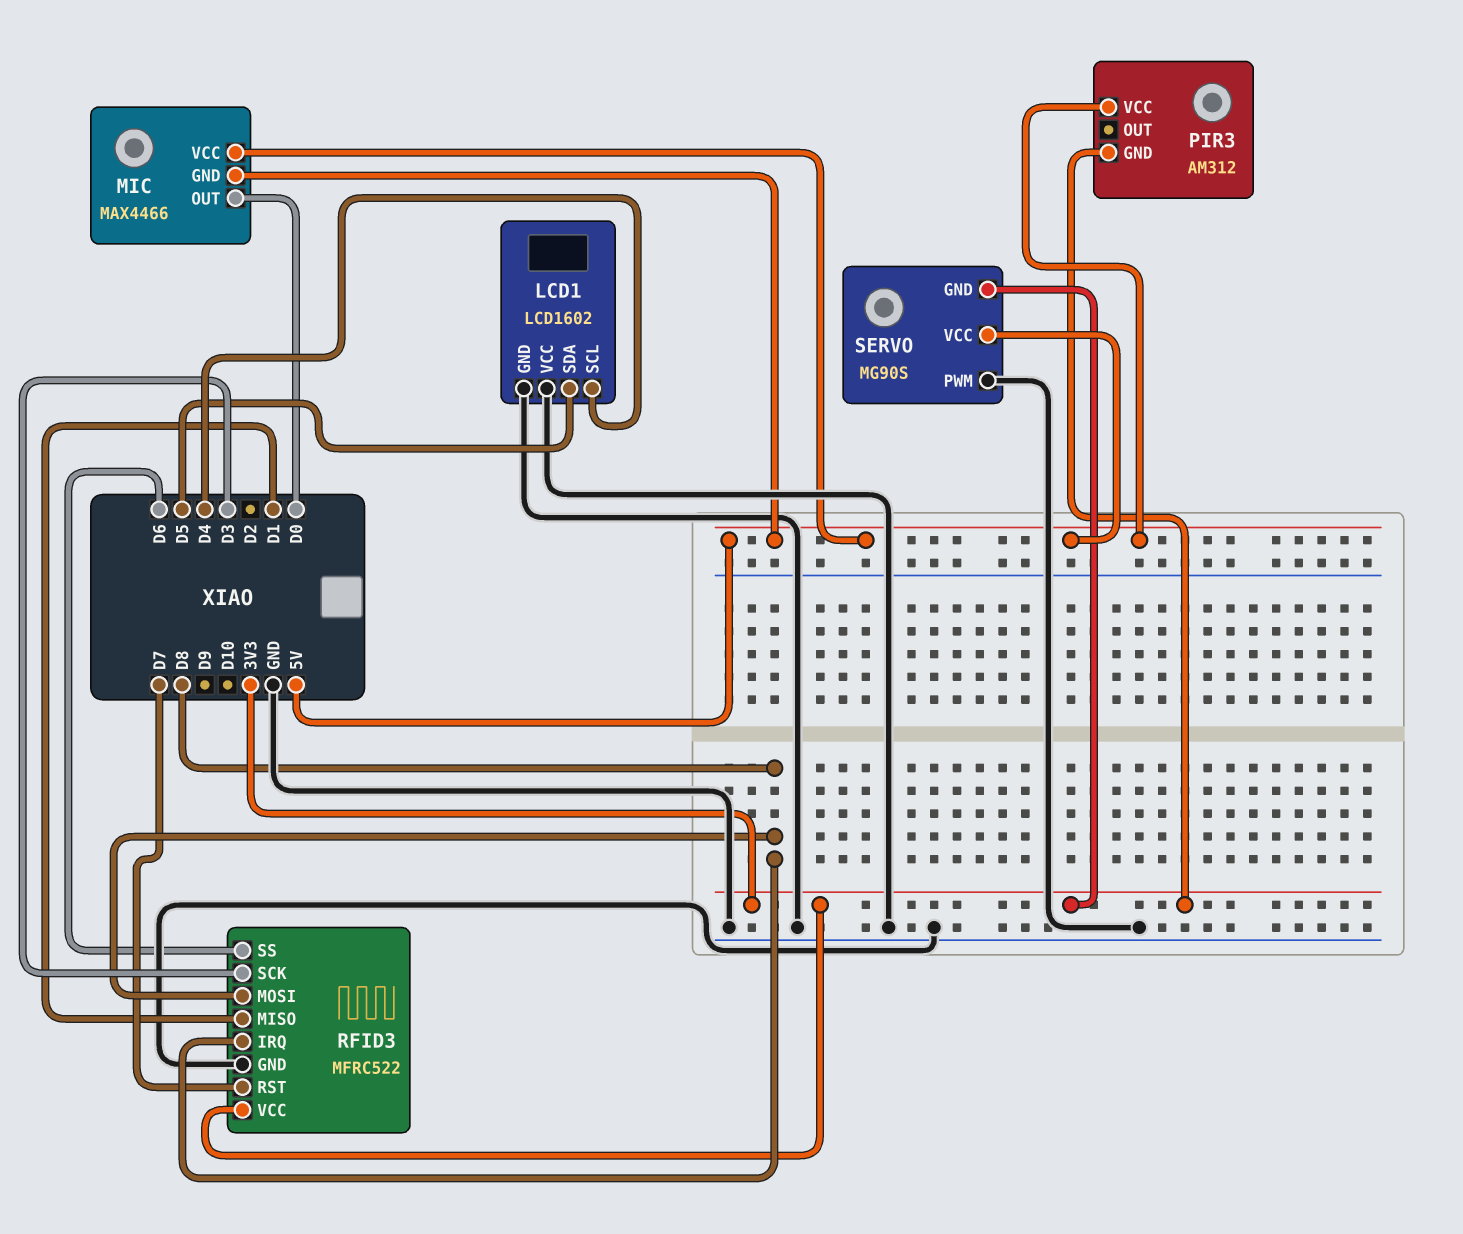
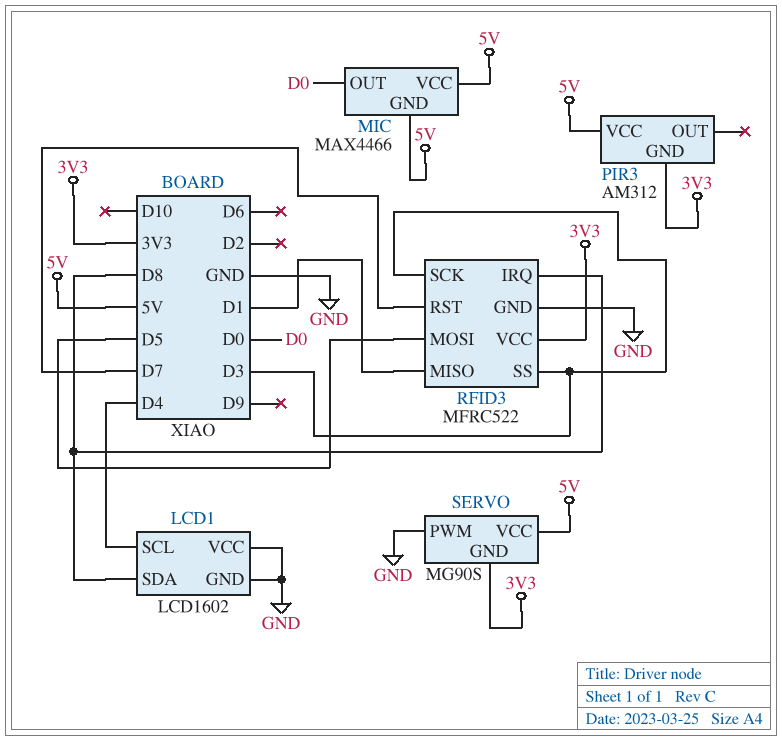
LCD1 pin SDA: D5 -> D8
RFID3 pin MOSI: D8 -> D5
RFID3 pin SS: D6 -> D3

